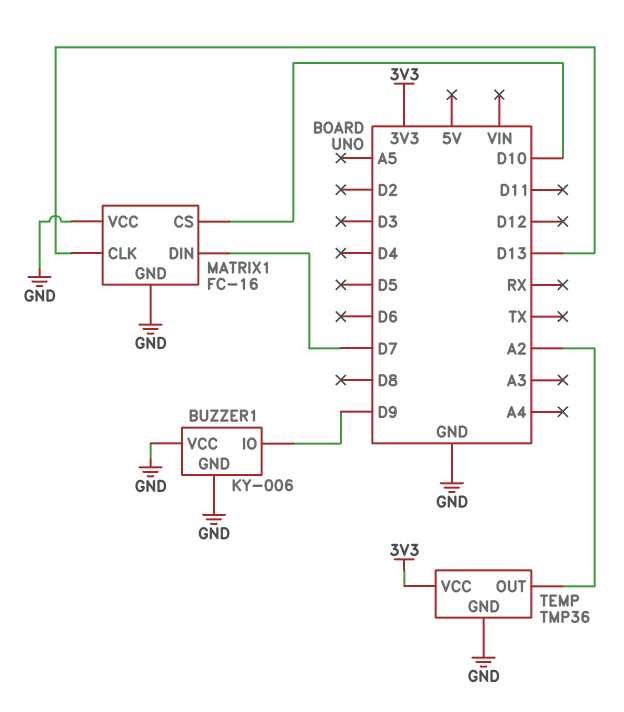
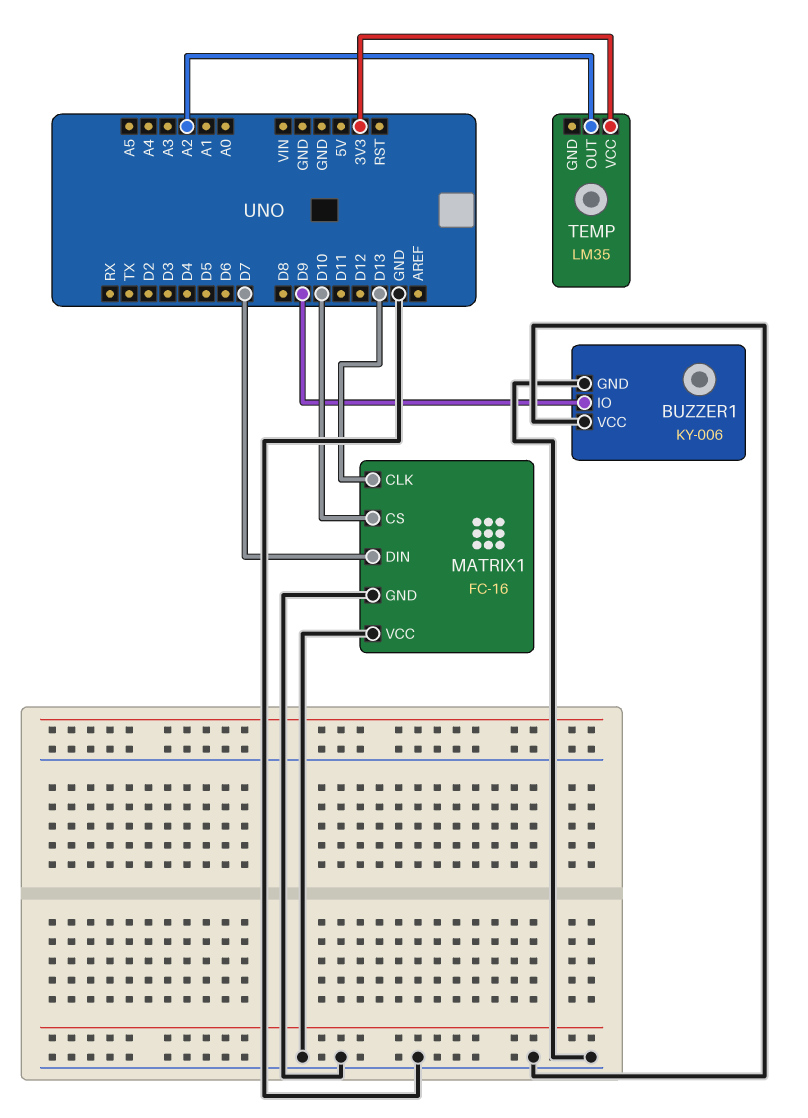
TEMP: TMP36 -> LM35
TEMP pin GND: GND -> none

